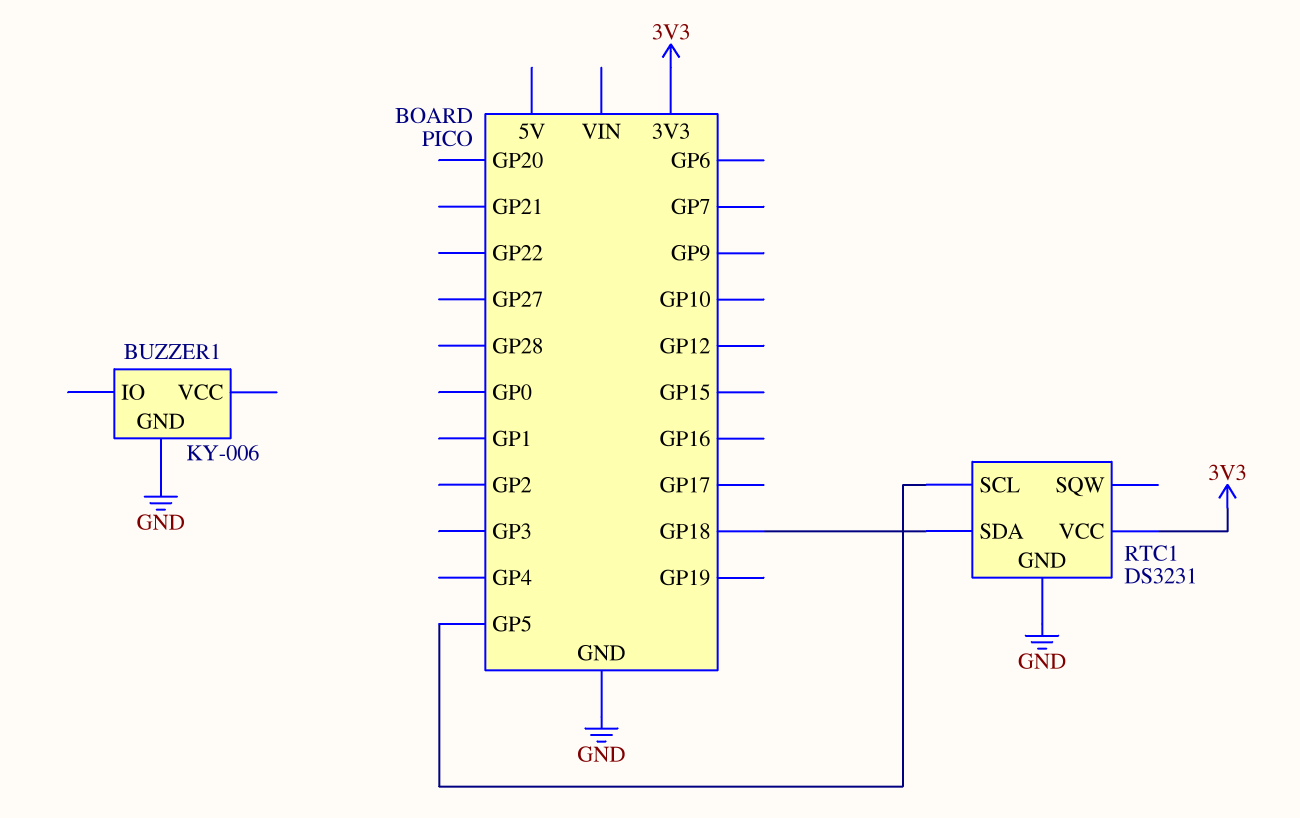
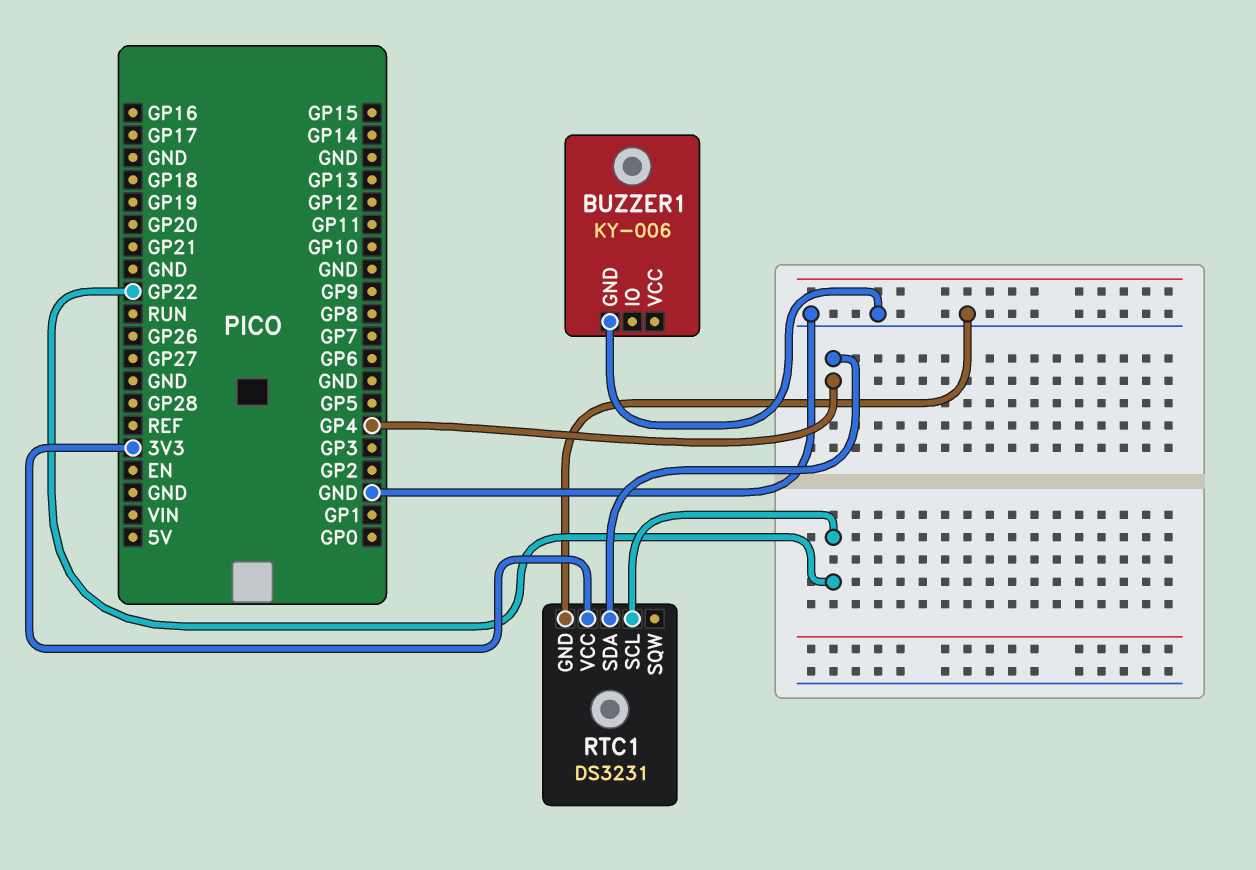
RTC1 pin SCL: GP5 -> GP22
RTC1 pin SDA: GP18 -> GP4

